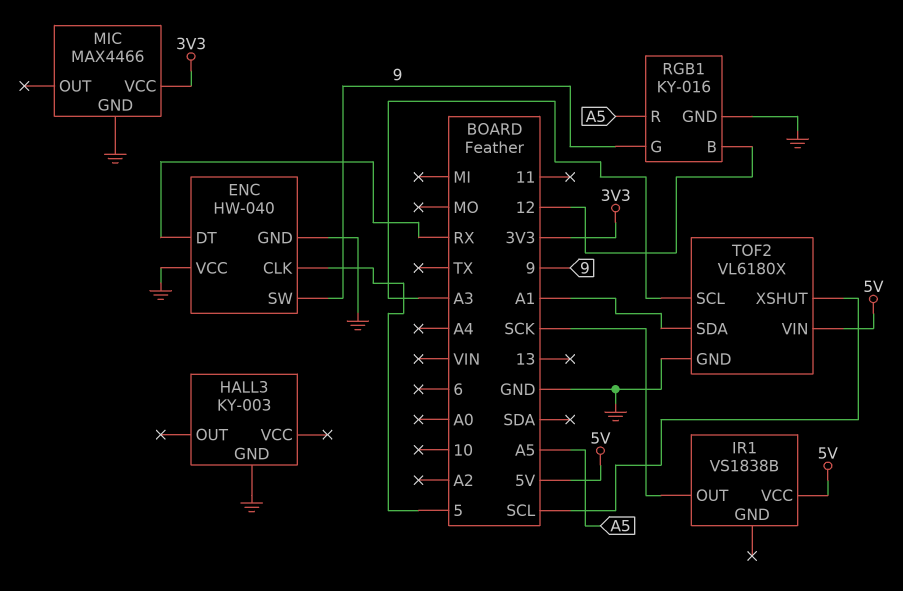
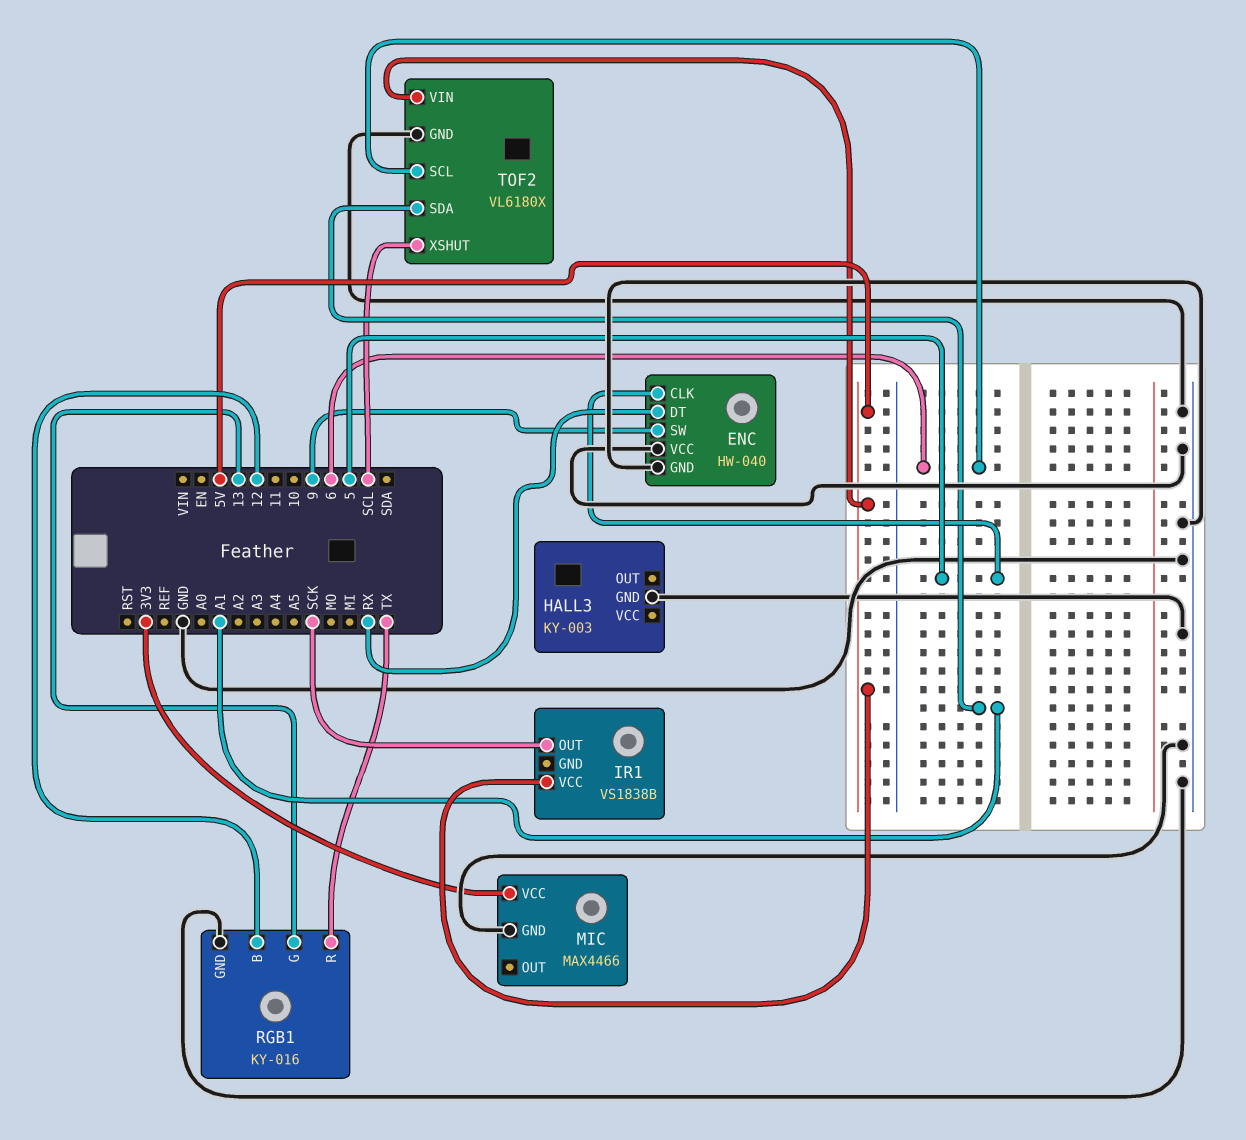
RGB1 pin G: 9 -> 13
RGB1 pin R: A5 -> TX
TOF2 pin SCL: A3 -> 6

